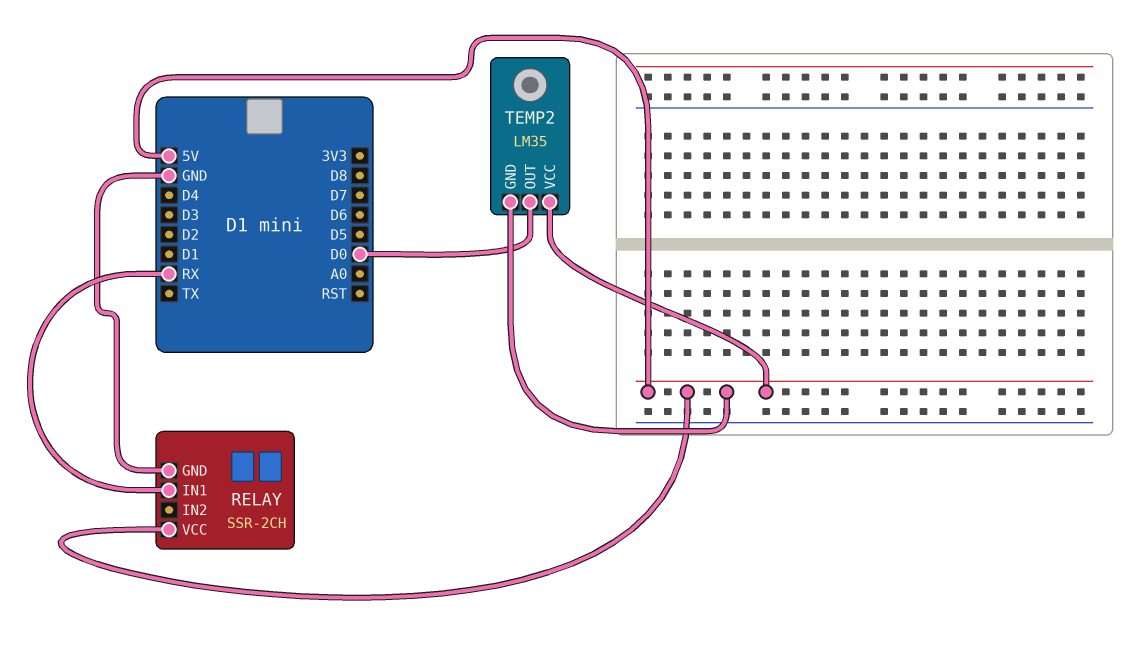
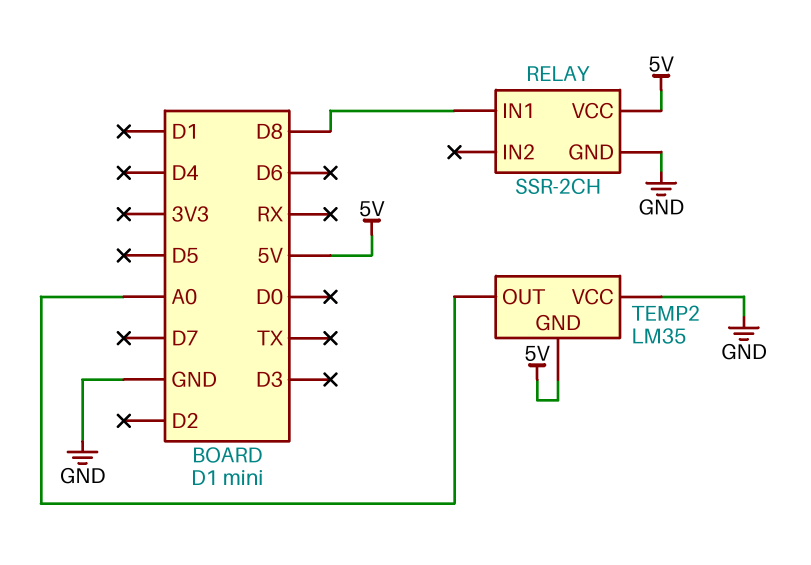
RELAY pin IN1: RX -> D8
TEMP2 pin OUT: D0 -> A0
TEMP2 pin VCC: 5V -> GND

